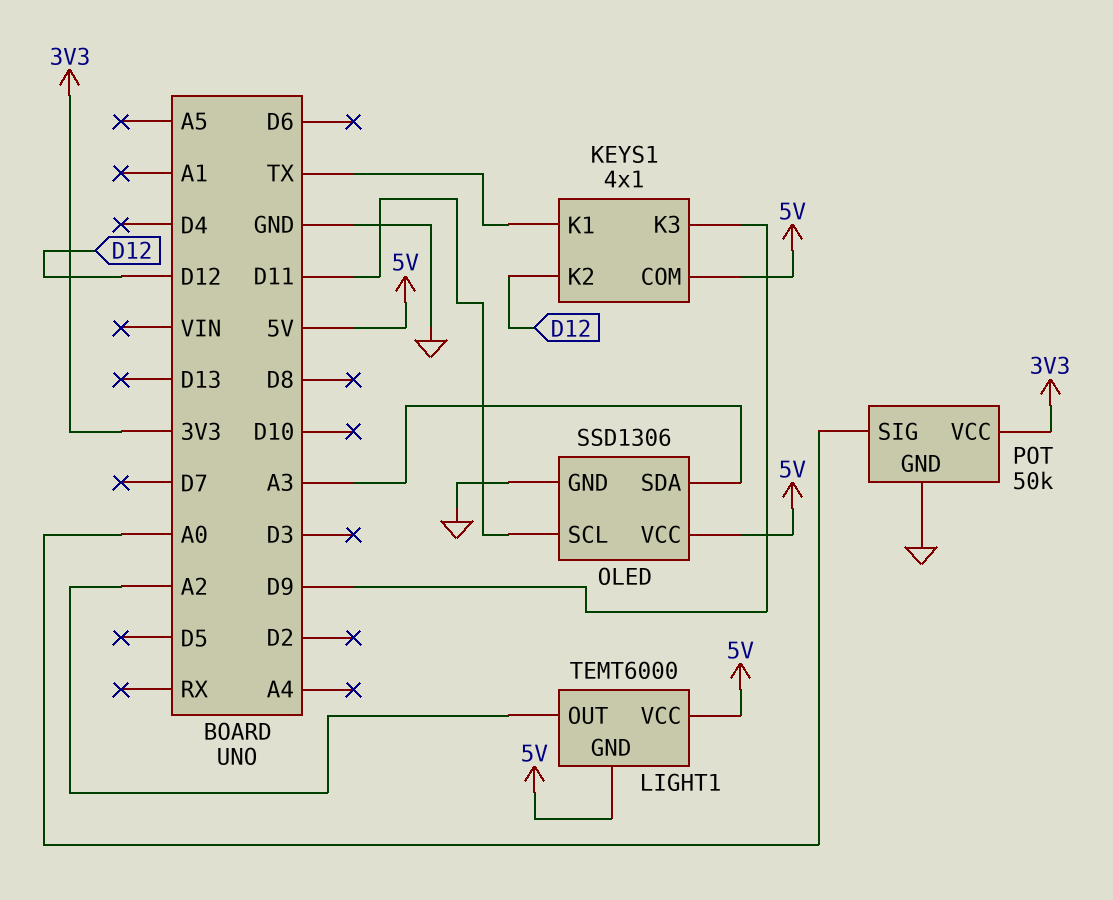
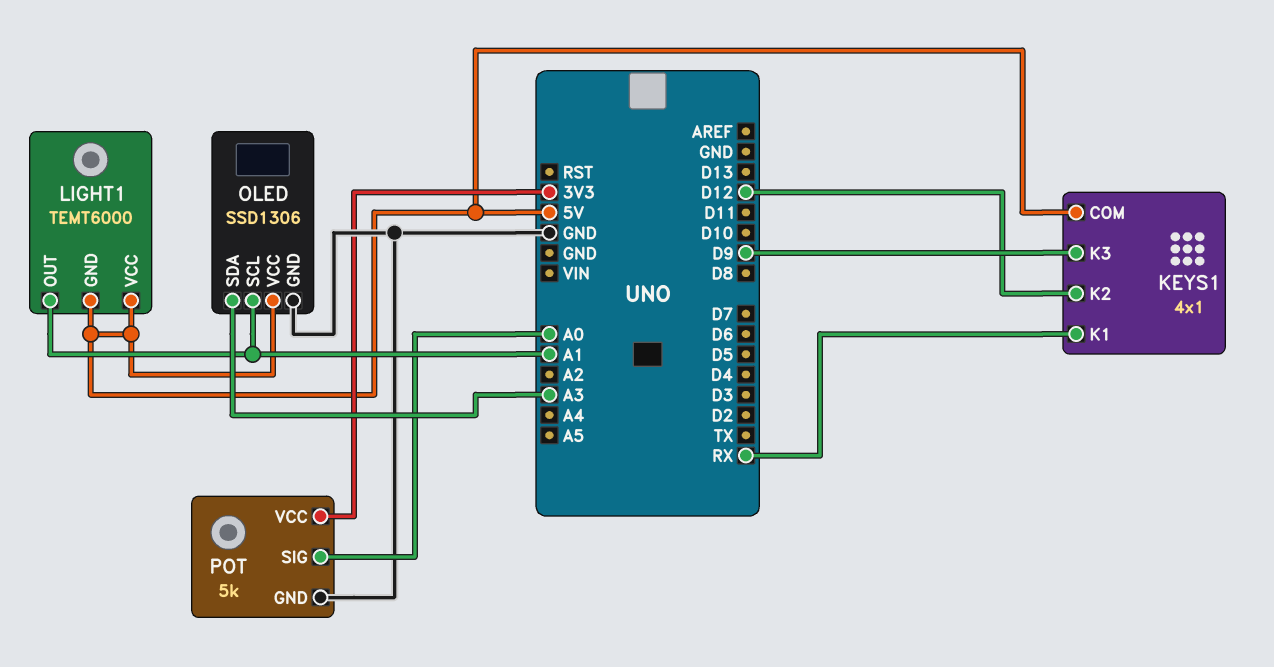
KEYS1 pin K1: TX -> RX
LIGHT1 pin OUT: A2 -> A1
OLED pin SCL: D11 -> A1
POT: 50k -> 5k

